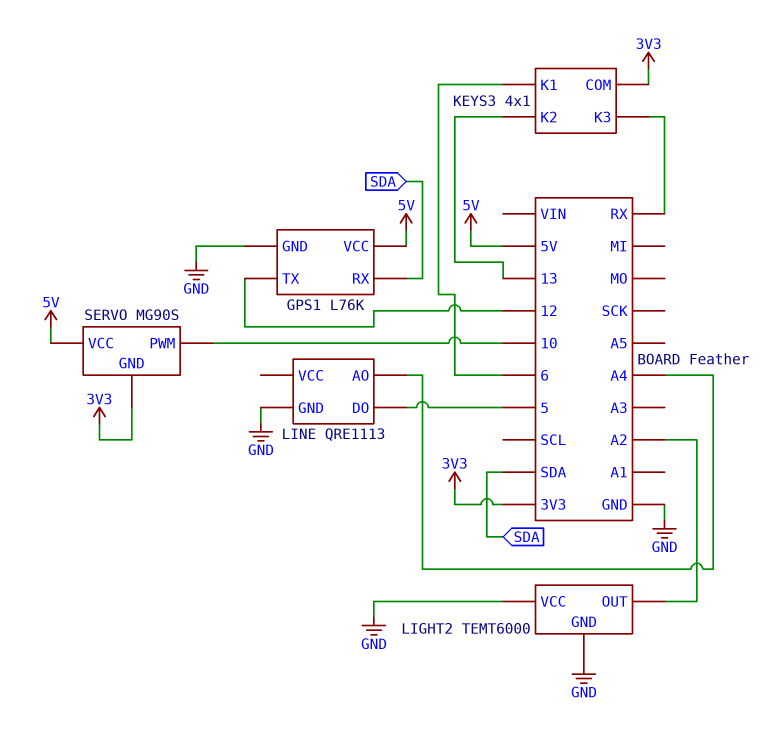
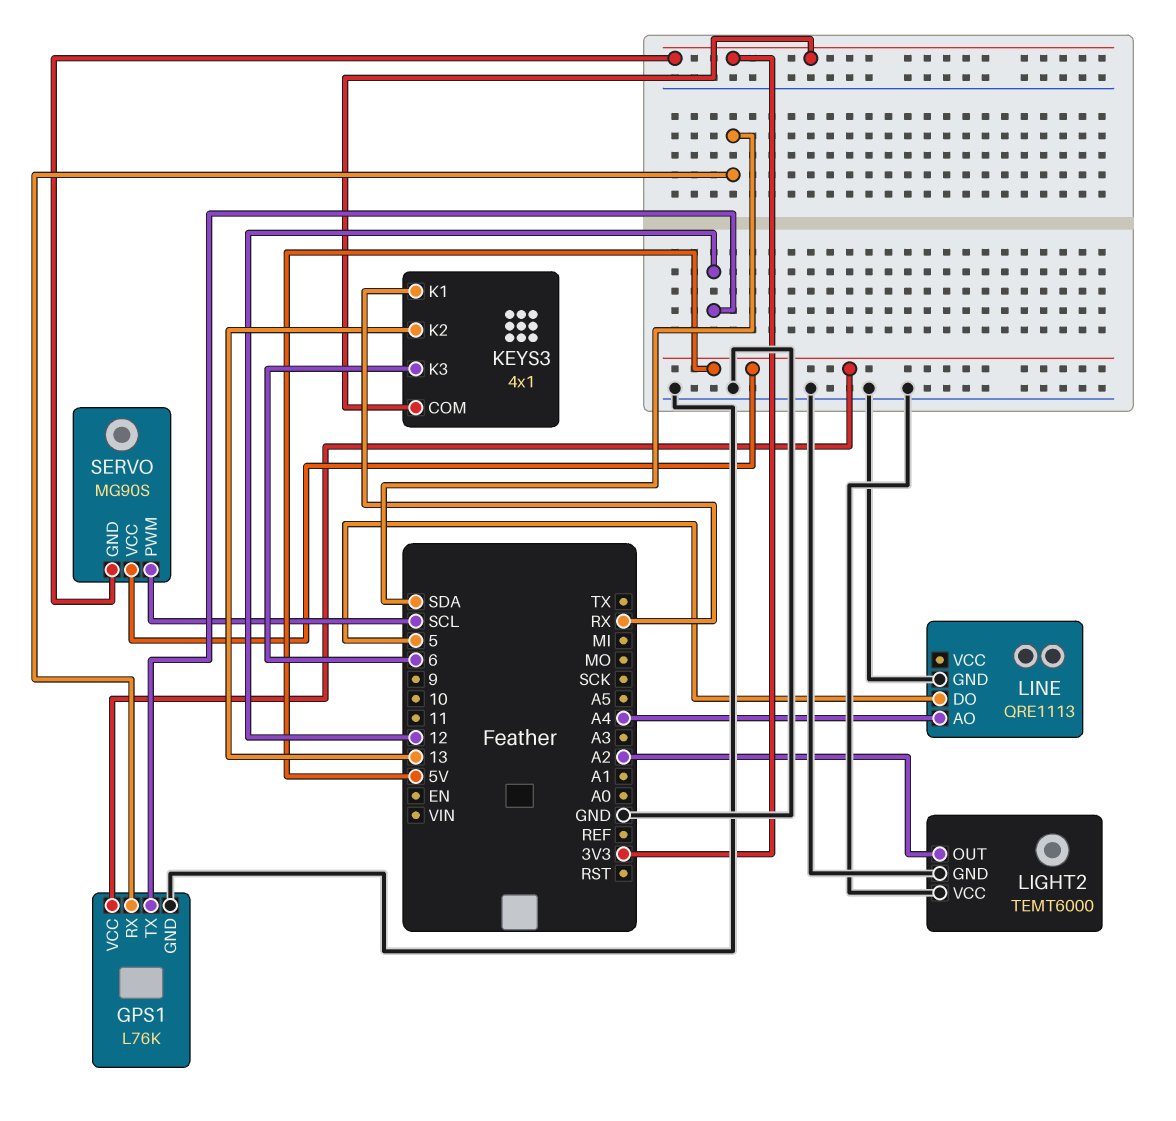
KEYS3 pin K1: 6 -> RX
KEYS3 pin K3: RX -> 6
SERVO pin PWM: 10 -> SCL

